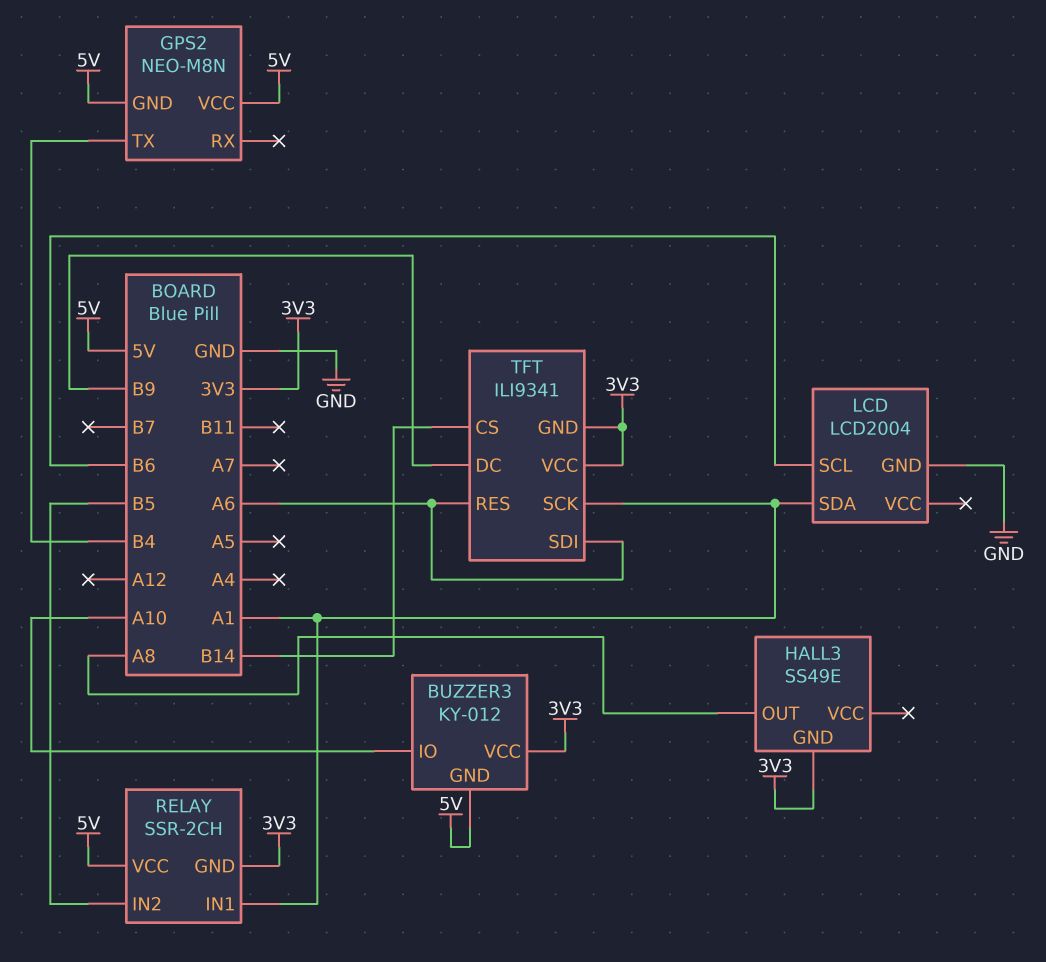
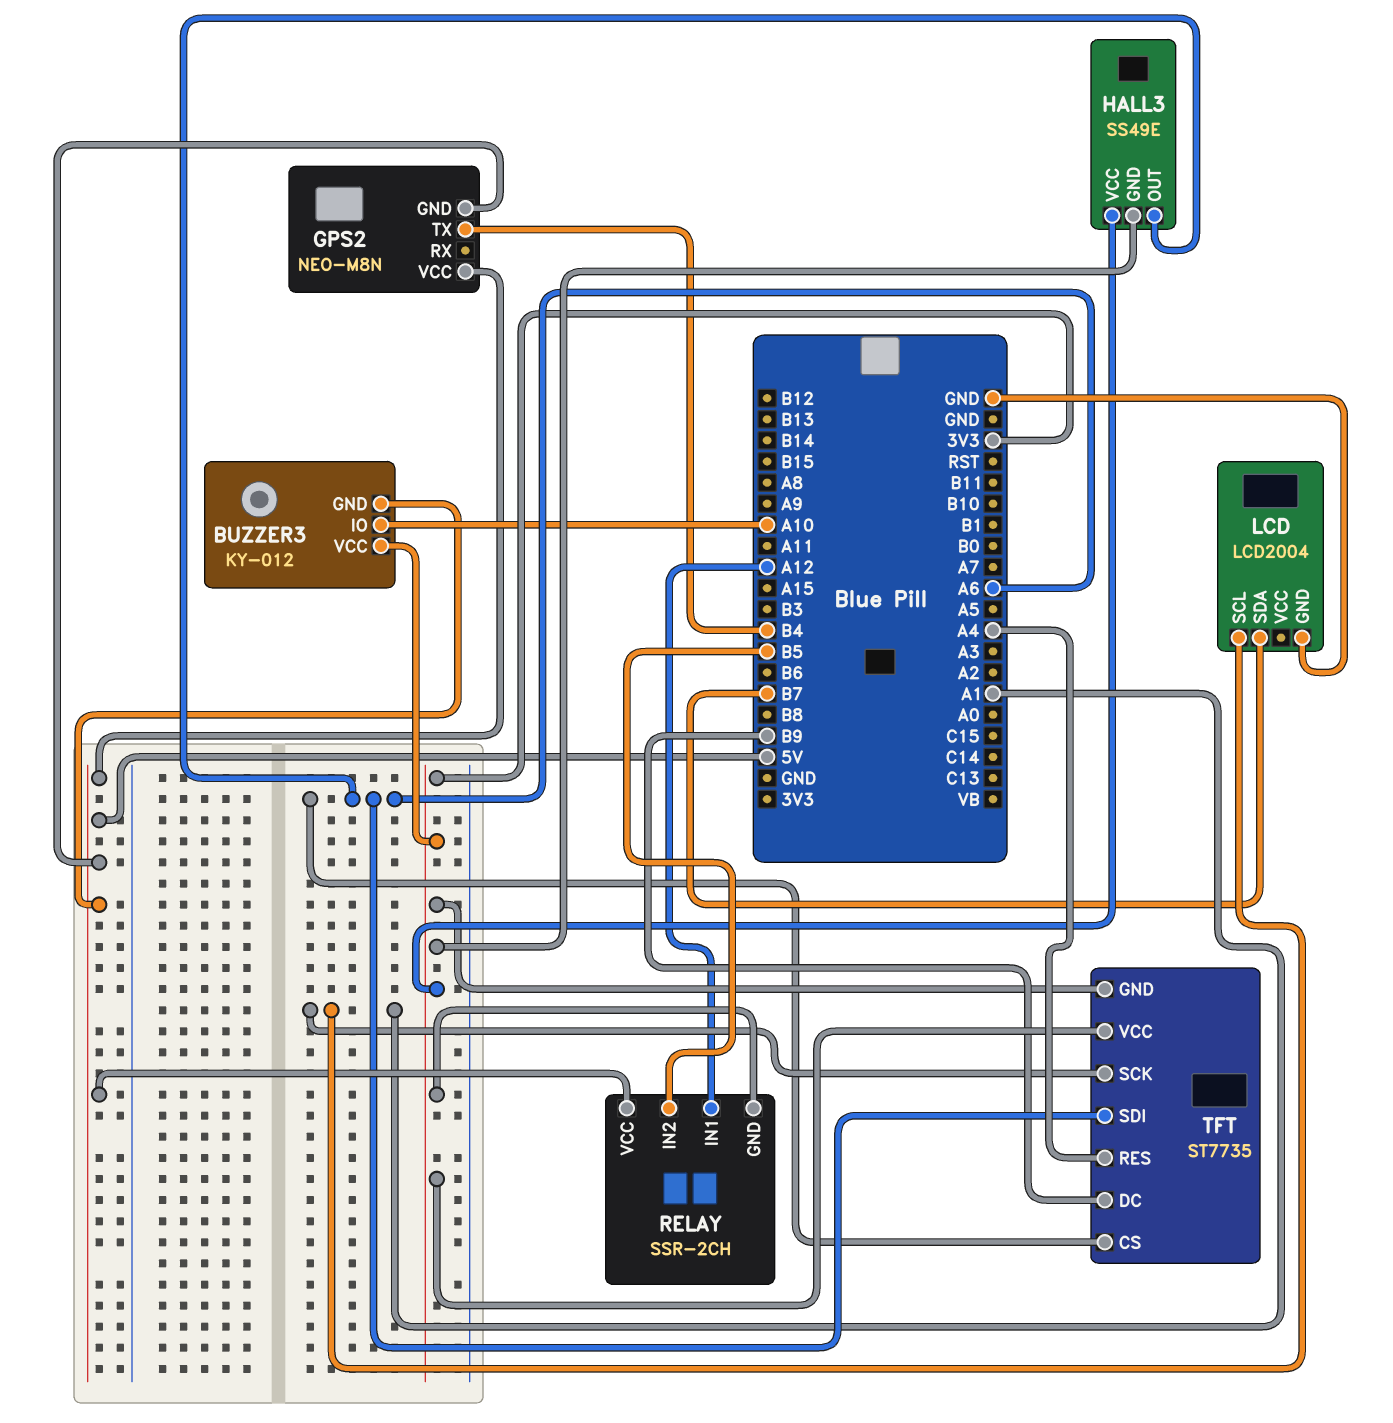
HALL3 pin OUT: A8 -> A6
HALL3 pin VCC: none -> 3V3
LCD pin SCL: B6 -> A1
LCD pin SDA: A1 -> B7
RELAY pin IN1: A1 -> A12
TFT: ILI9341 -> ST7735
TFT pin CS: B14 -> A6
TFT pin RES: A6 -> A4

